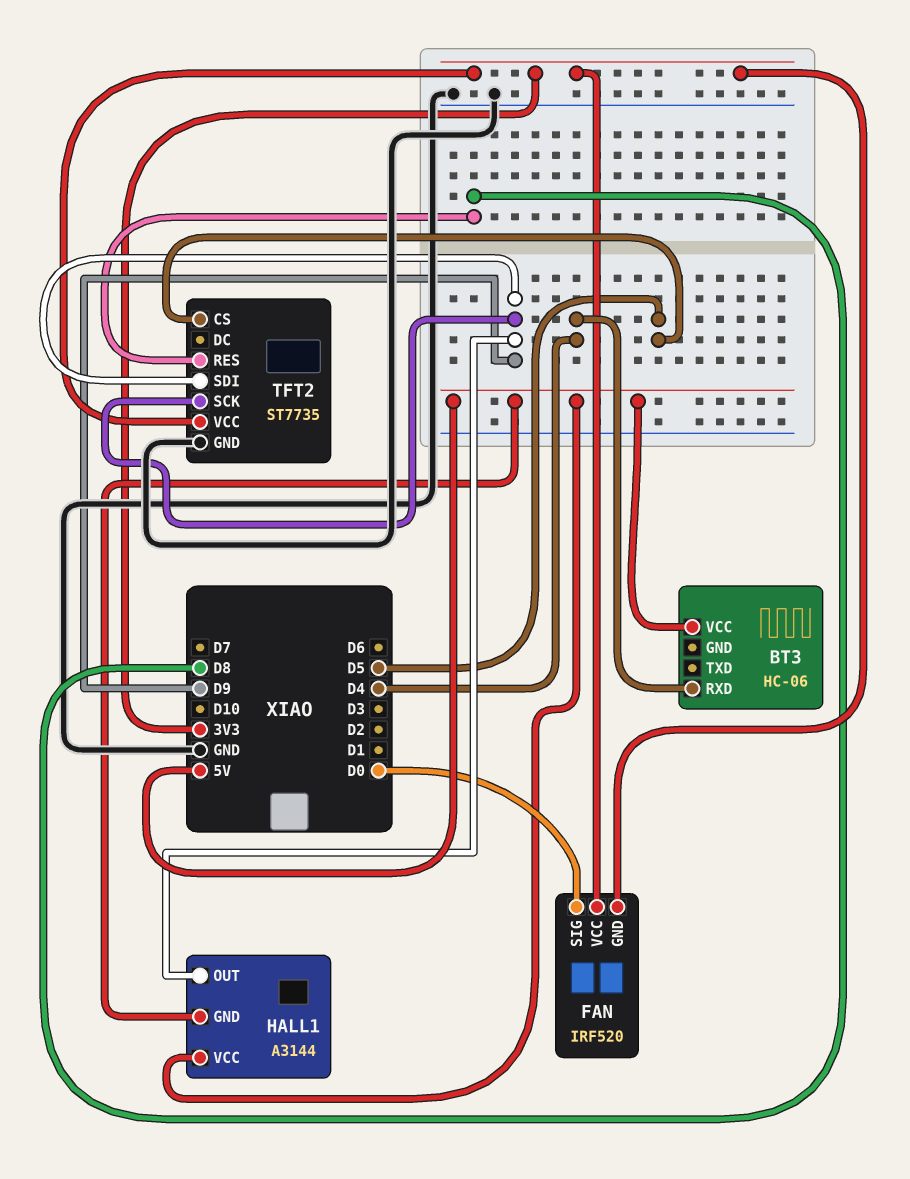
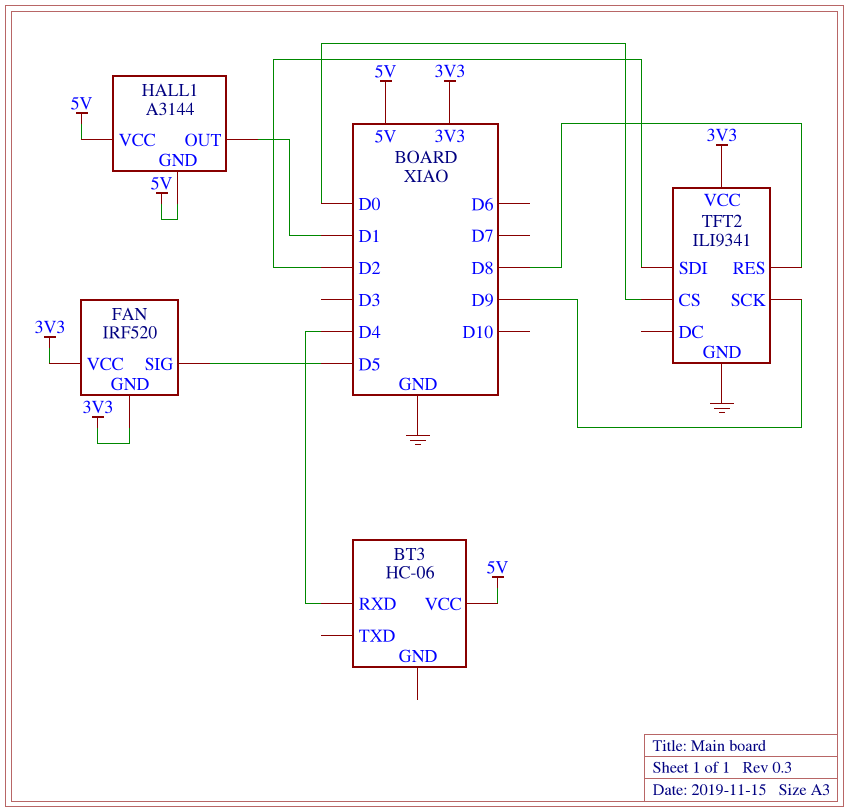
FAN pin SIG: D0 -> D5
HALL1 pin OUT: D9 -> D1
TFT2: ST7735 -> ILI9341
TFT2 pin CS: D5 -> D0
TFT2 pin SDI: D9 -> D2

